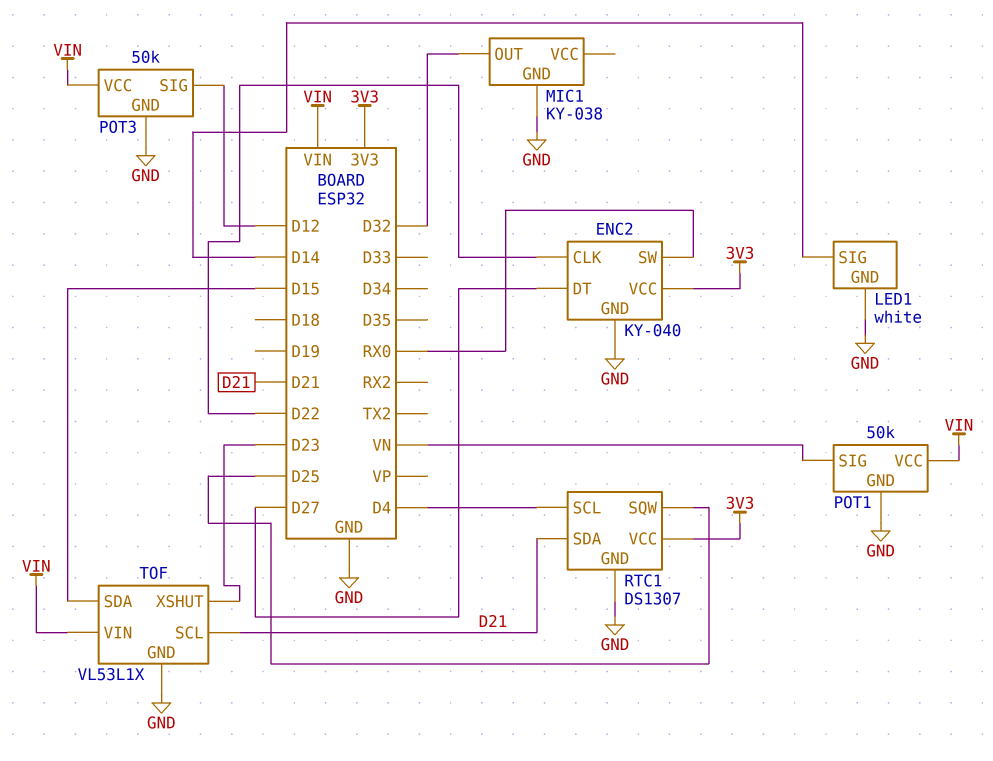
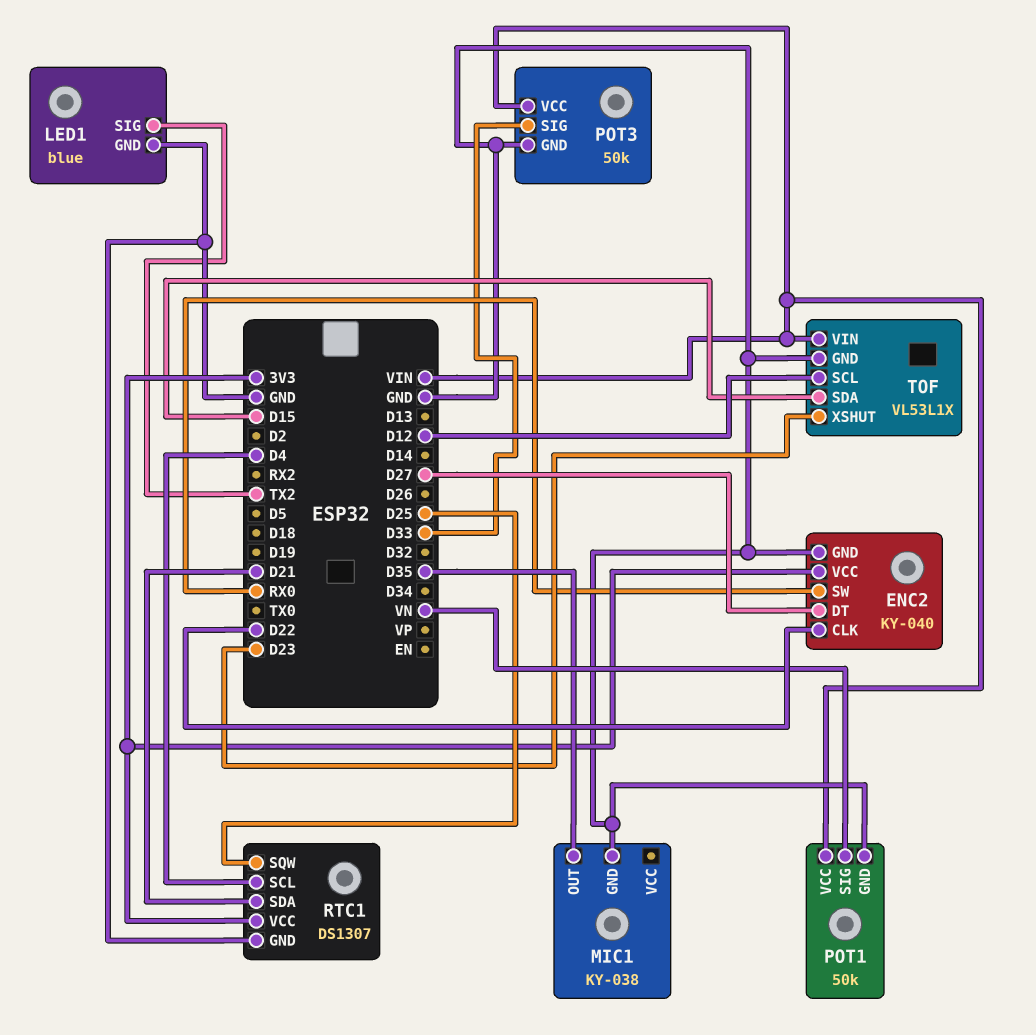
LED1: white -> blue
LED1 pin SIG: D14 -> TX2
MIC1 pin OUT: D32 -> D35
POT3 pin SIG: D12 -> D33
TOF pin SCL: D21 -> D12

